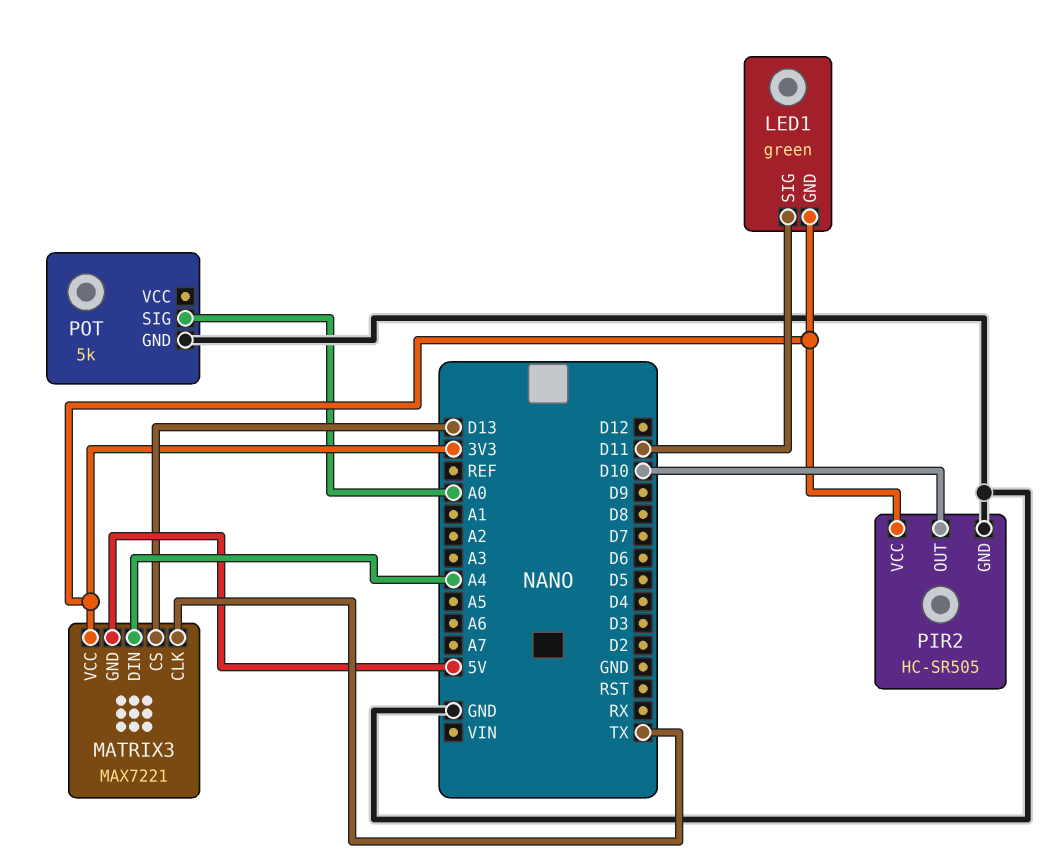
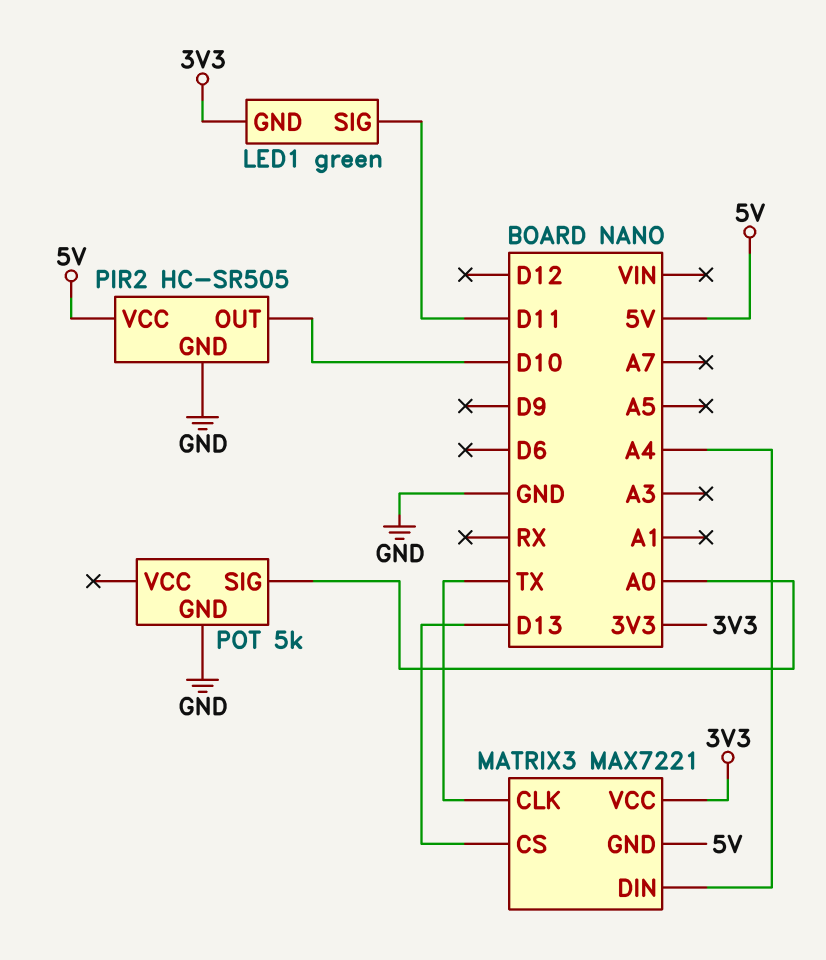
PIR2 pin VCC: 3V3 -> 5V

